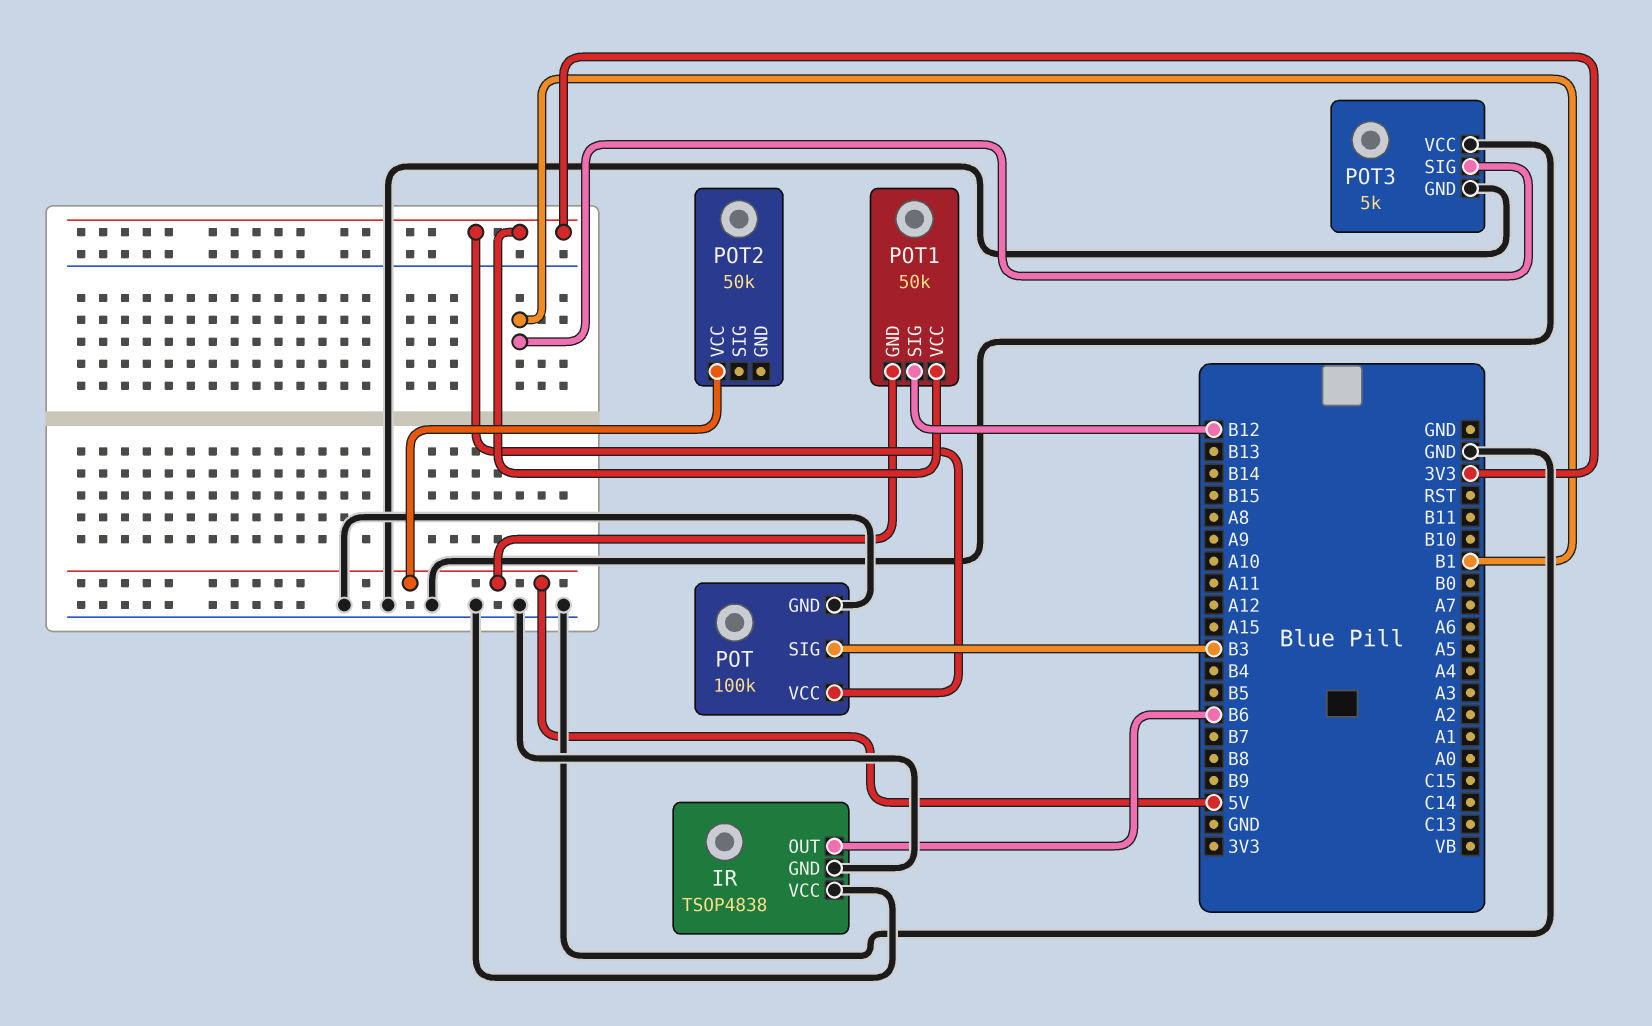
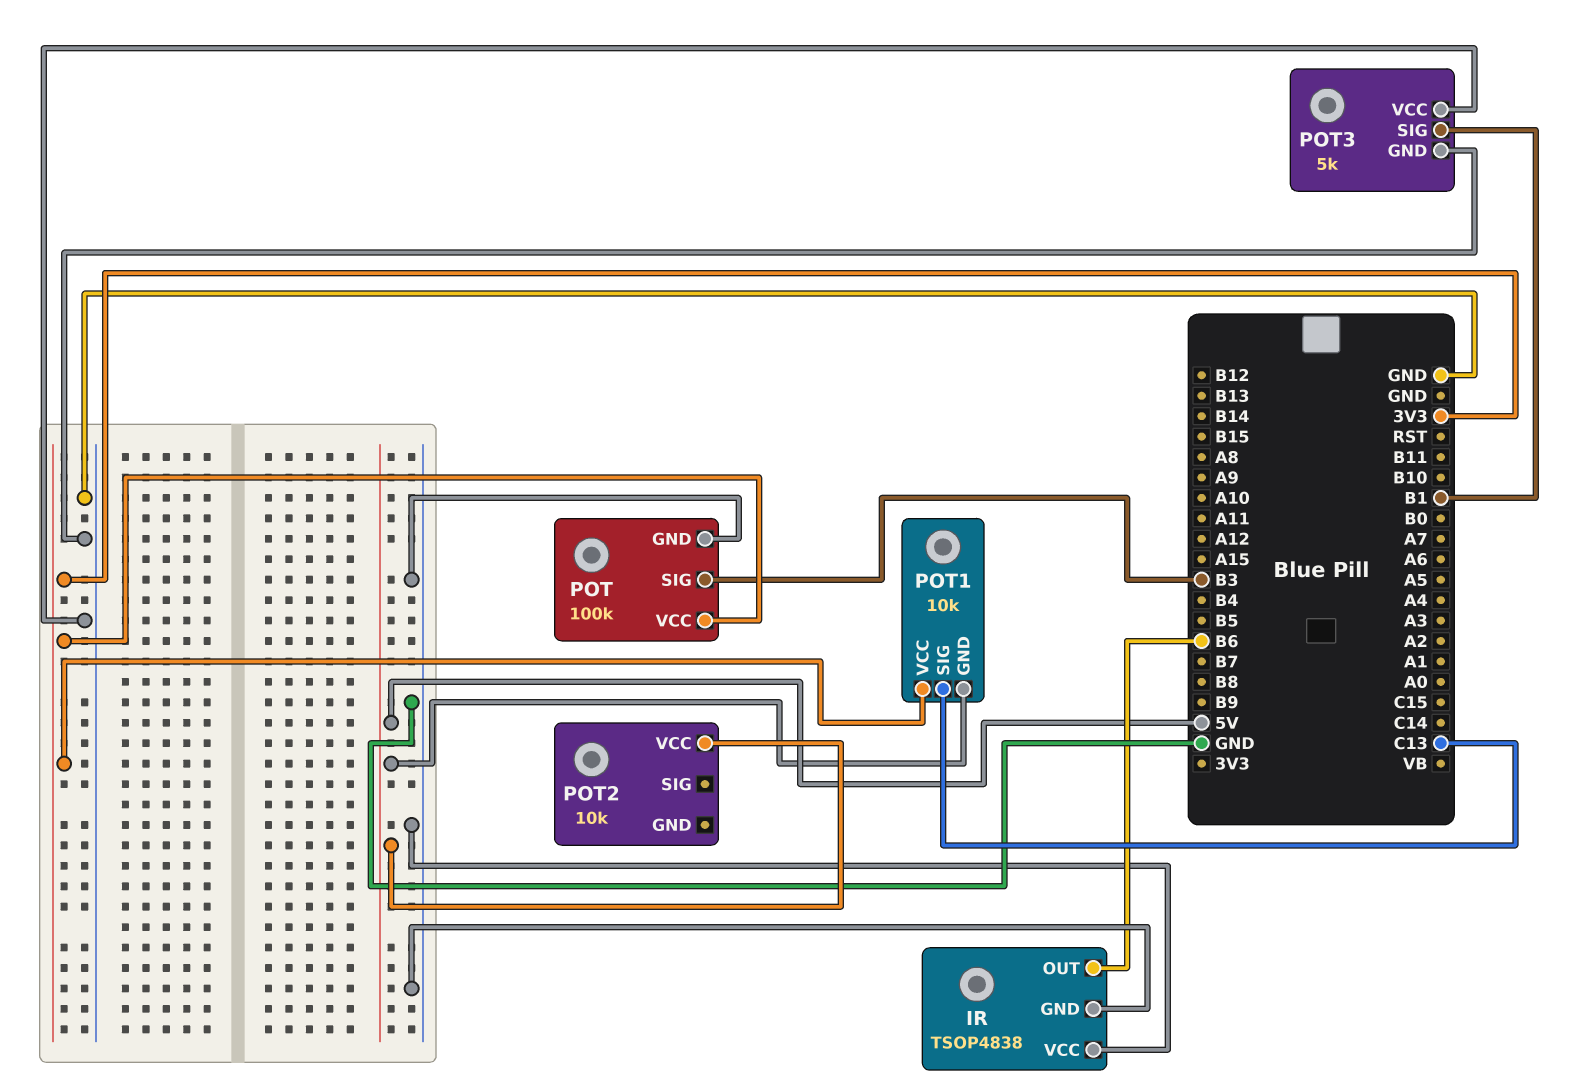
POT1: 50k -> 10k
POT1 pin SIG: B12 -> C13
POT2: 50k -> 10k

